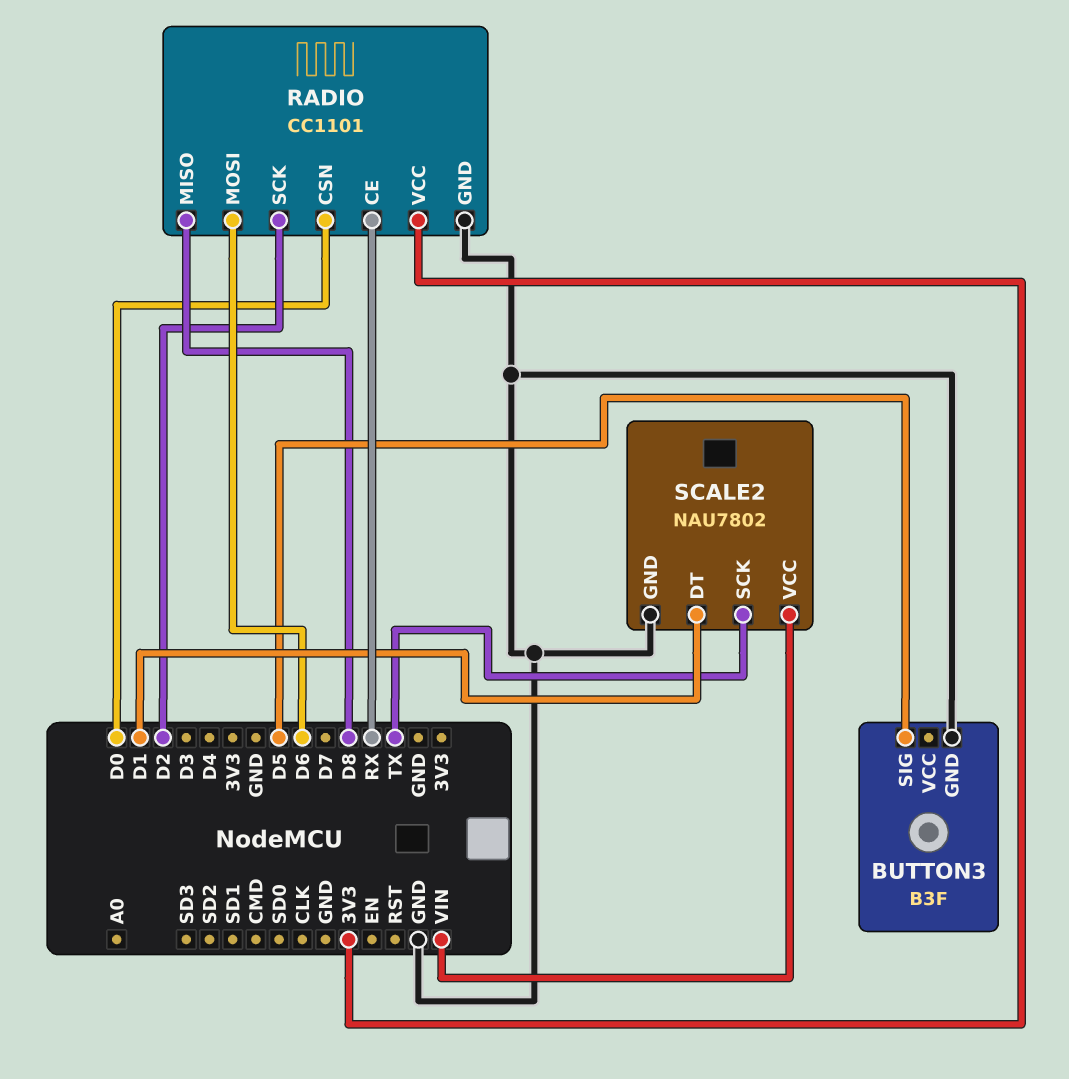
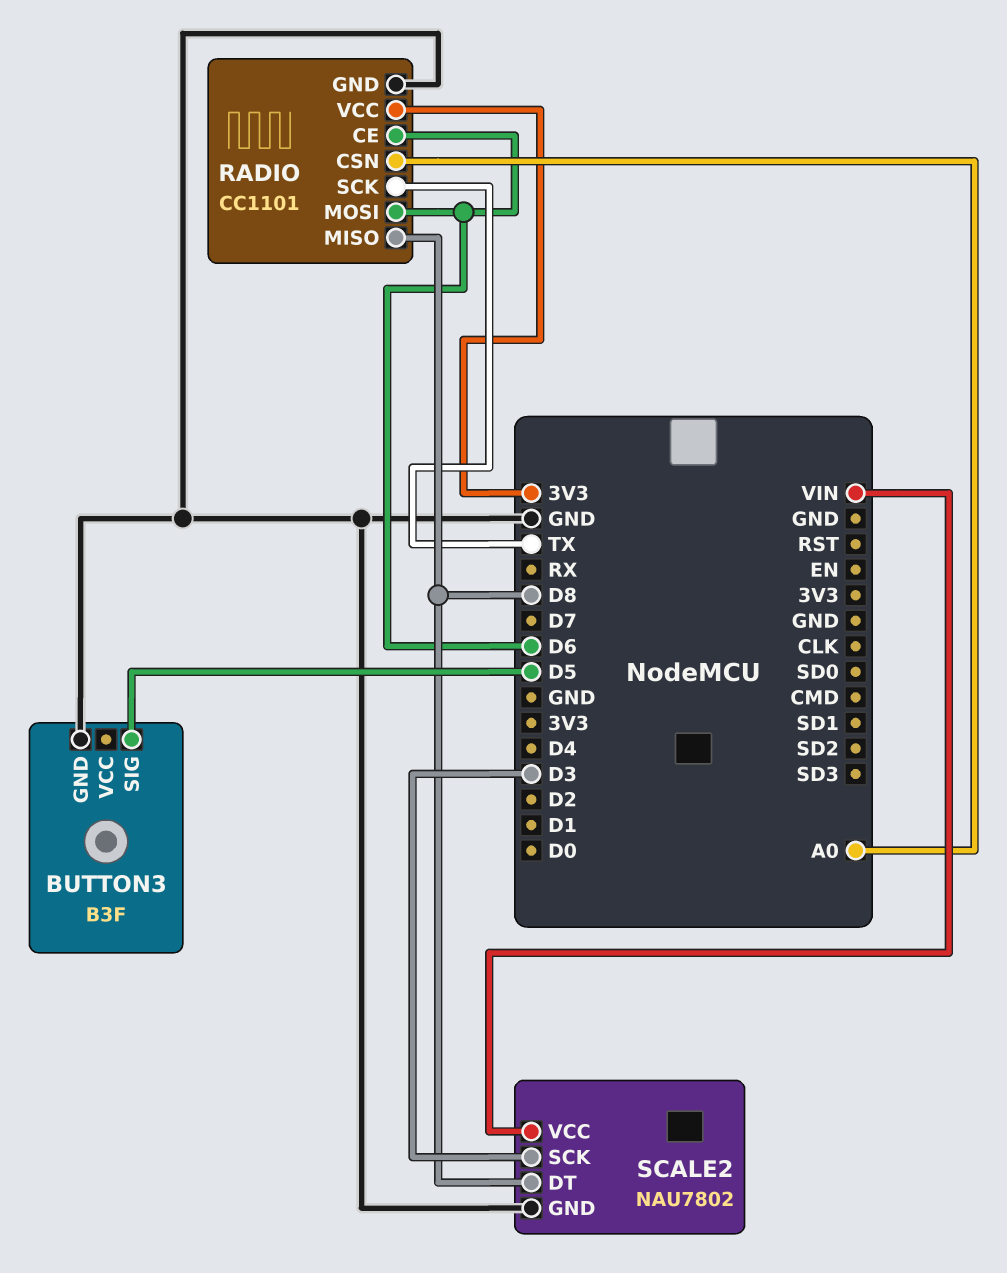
RADIO pin CE: RX -> D6
RADIO pin CSN: D0 -> A0
RADIO pin SCK: D2 -> TX
SCALE2 pin DT: D1 -> D8
SCALE2 pin SCK: TX -> D3

